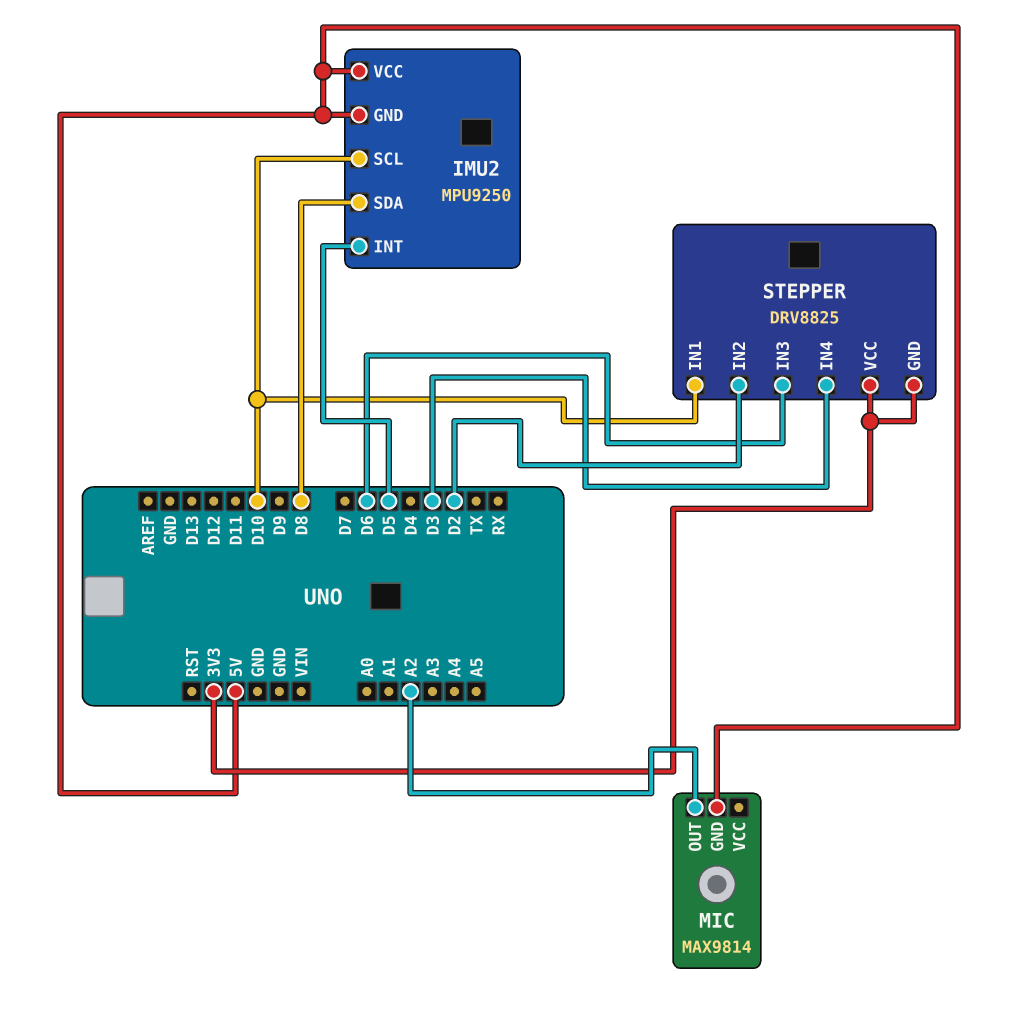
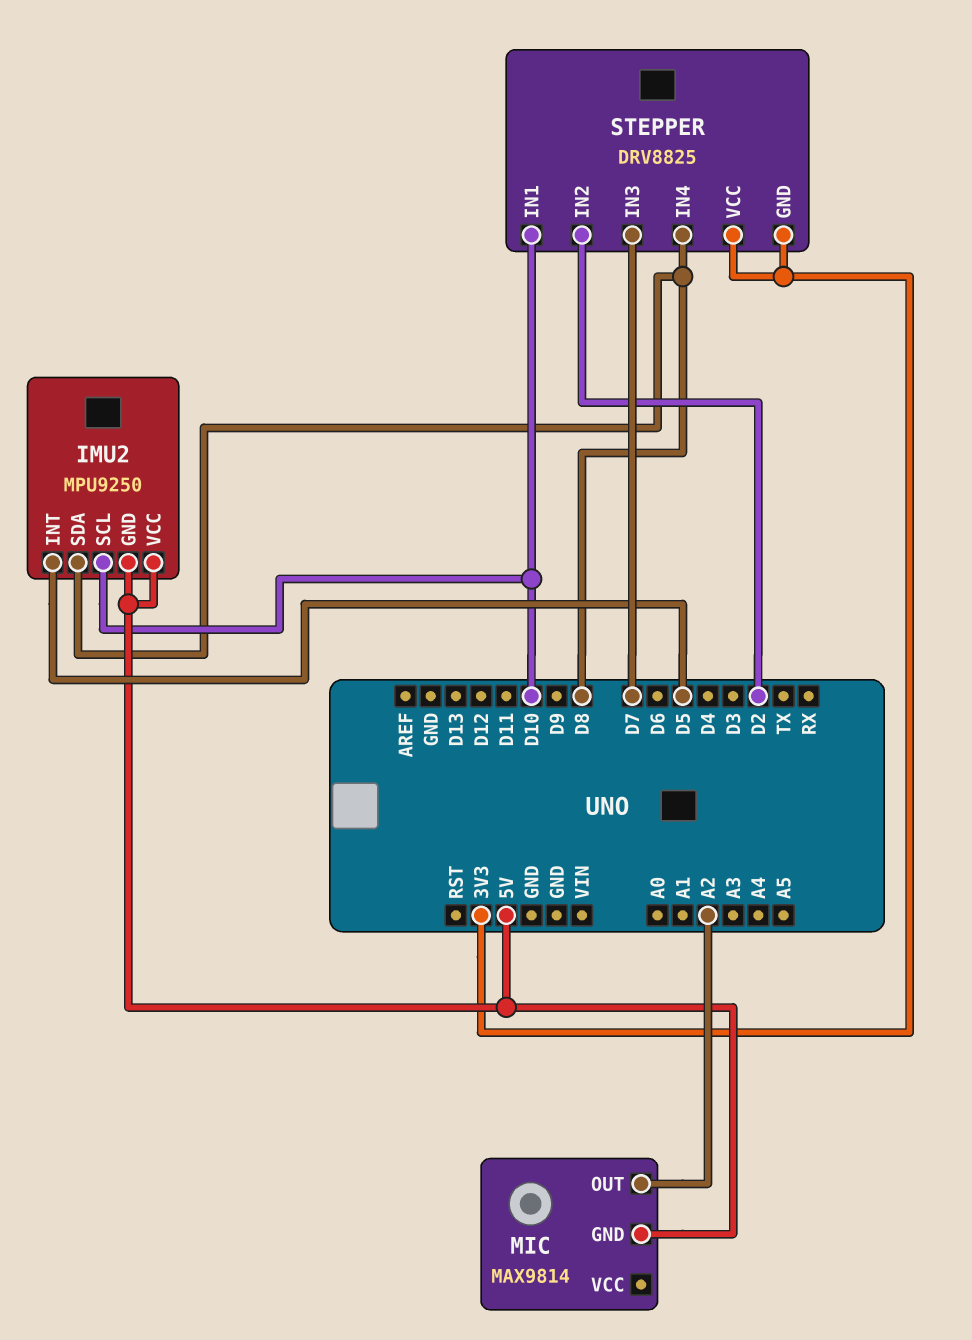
STEPPER pin IN3: D6 -> D7
STEPPER pin IN4: D3 -> D8

